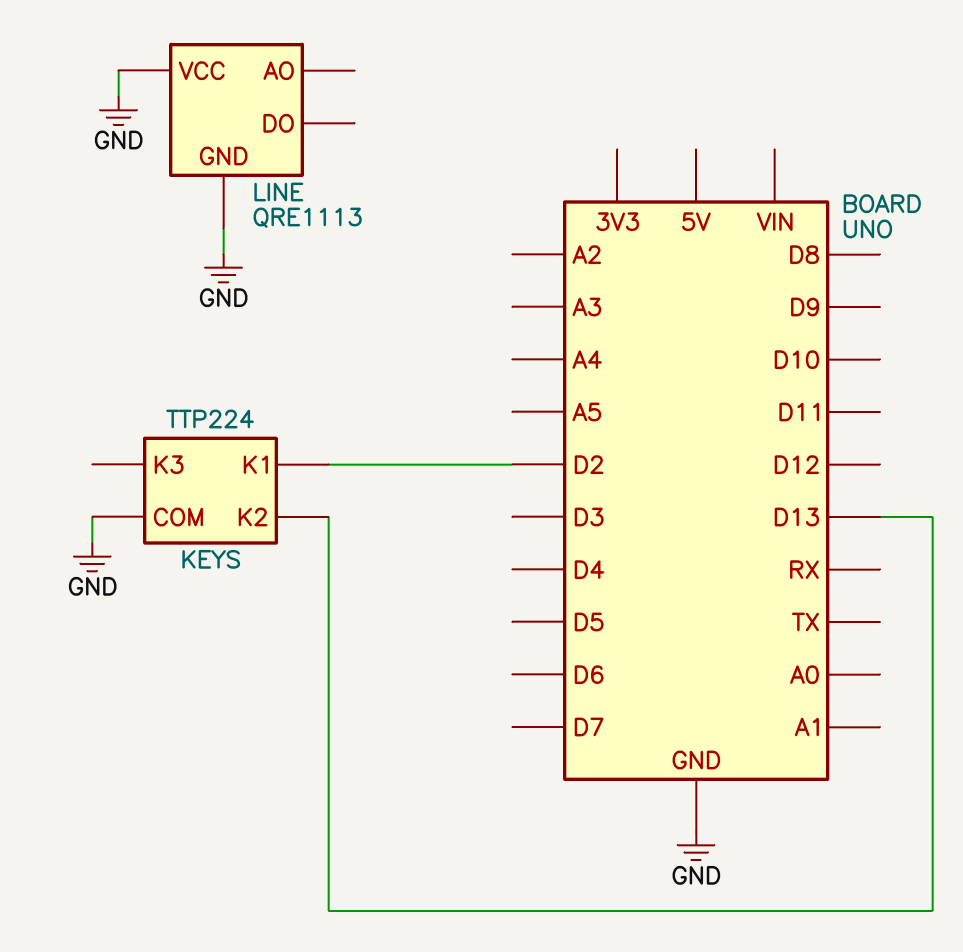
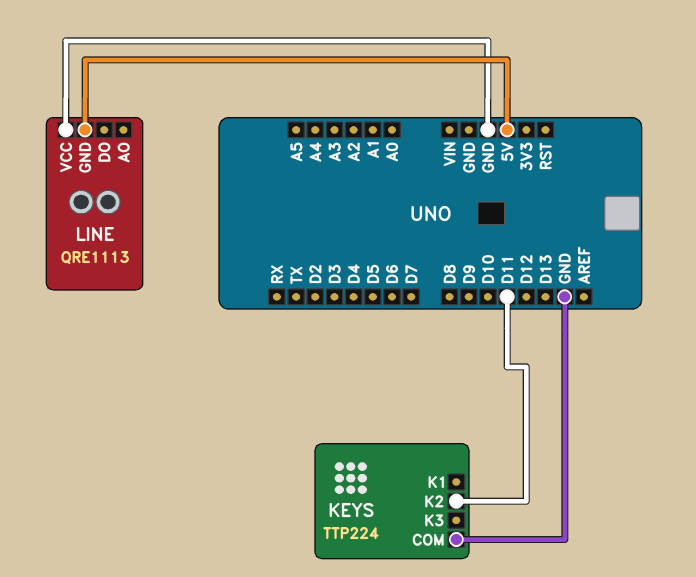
KEYS pin K1: D2 -> none
KEYS pin K2: D13 -> D11
LINE pin GND: GND -> 5V

